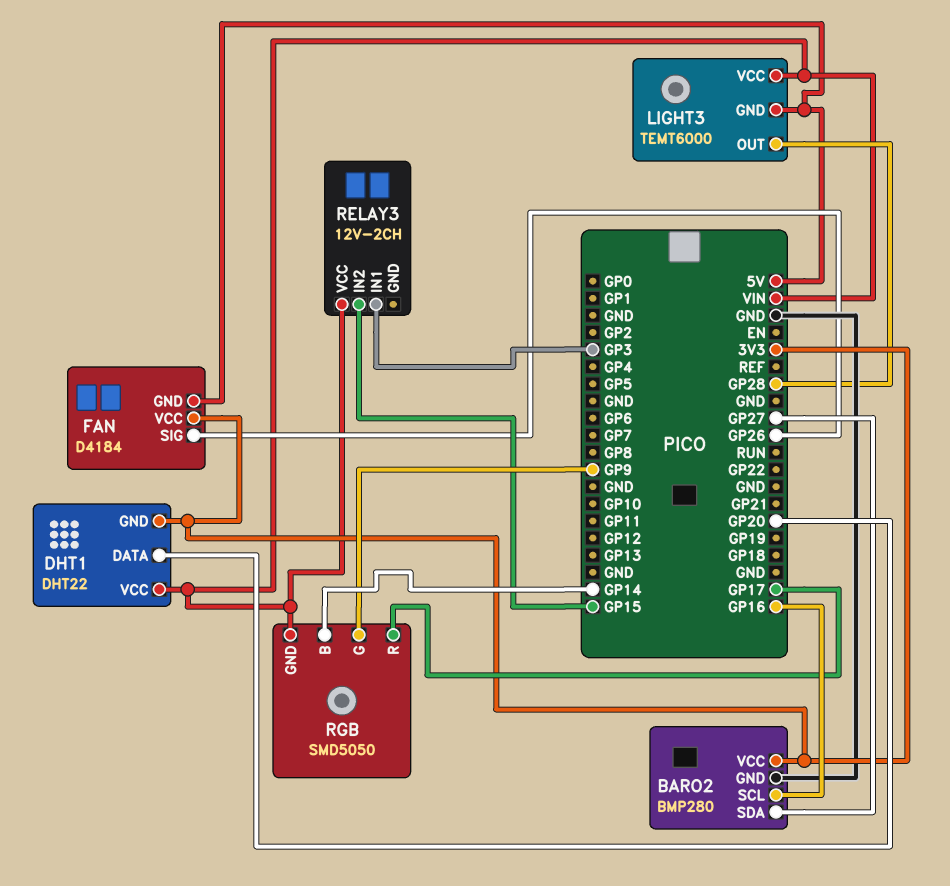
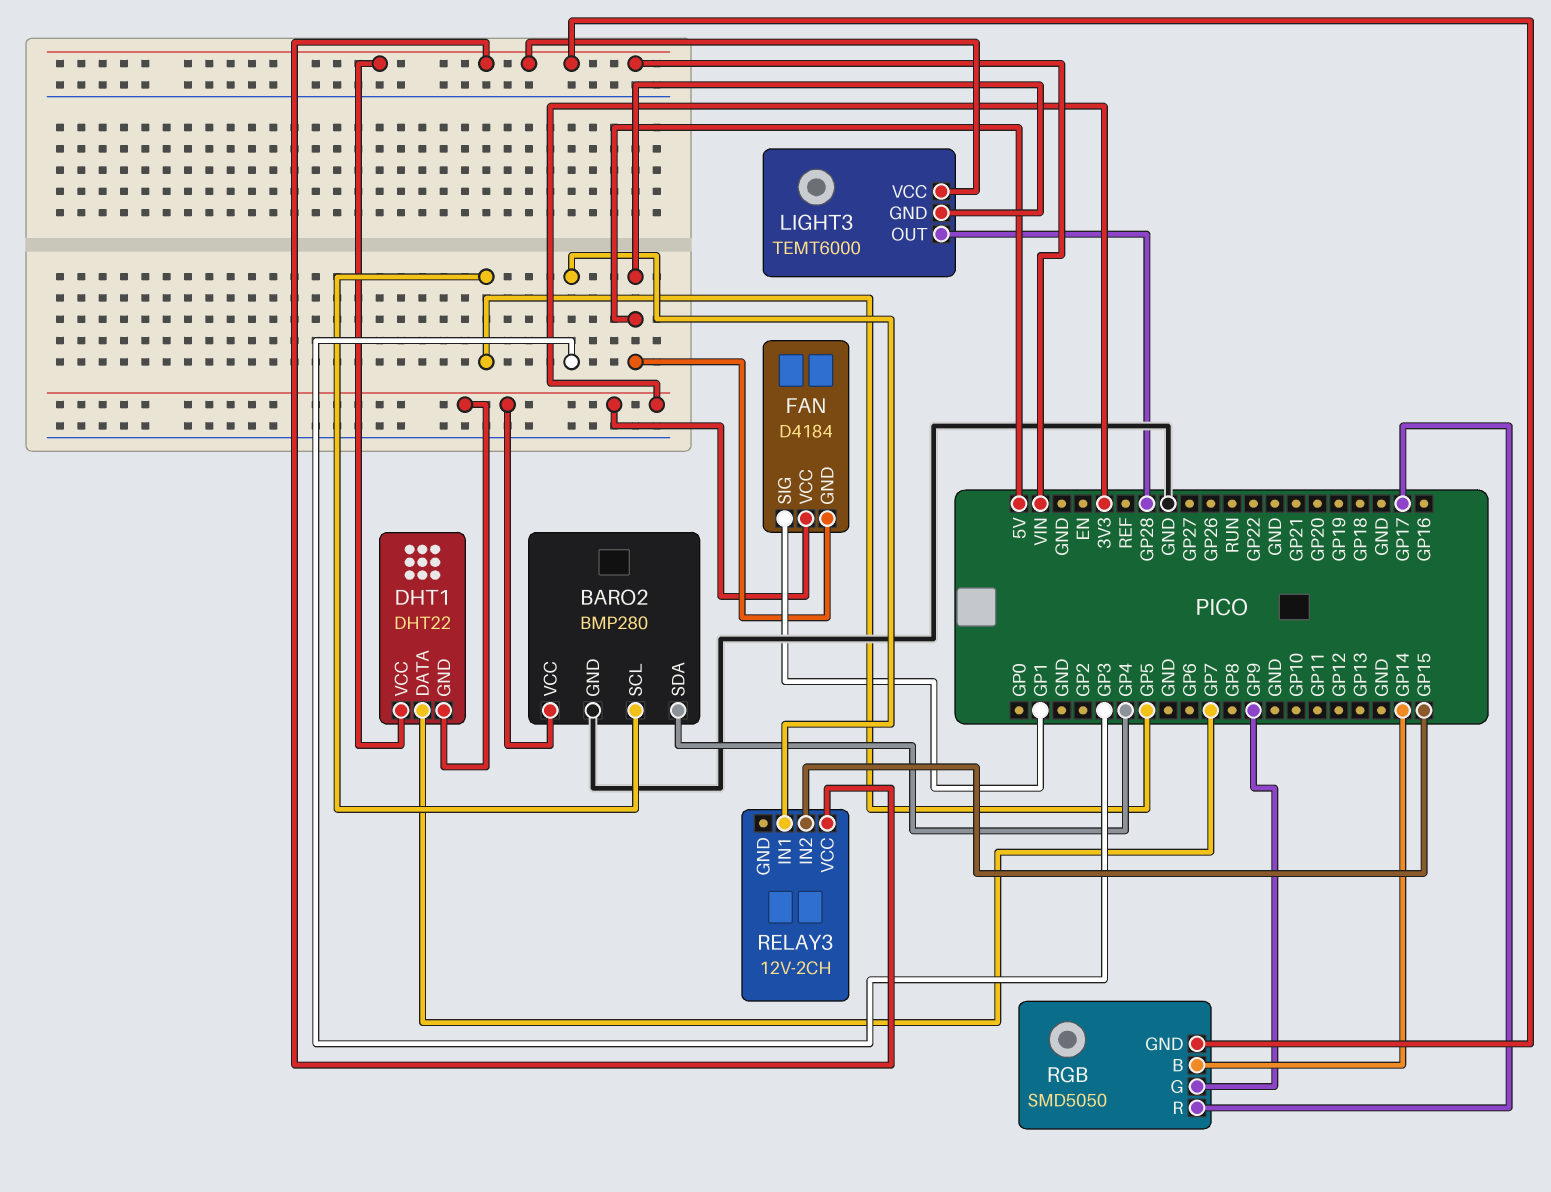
BARO2 pin SCL: GP16 -> GP5
BARO2 pin SDA: GP27 -> GP4
DHT1 pin DATA: GP20 -> GP7
FAN pin SIG: GP26 -> GP1

